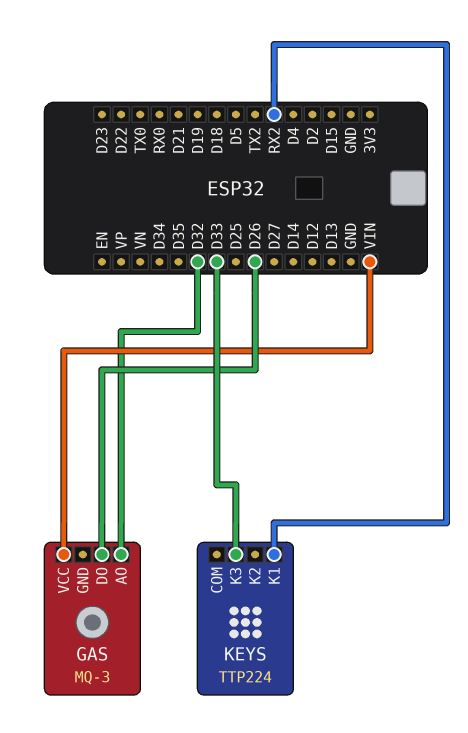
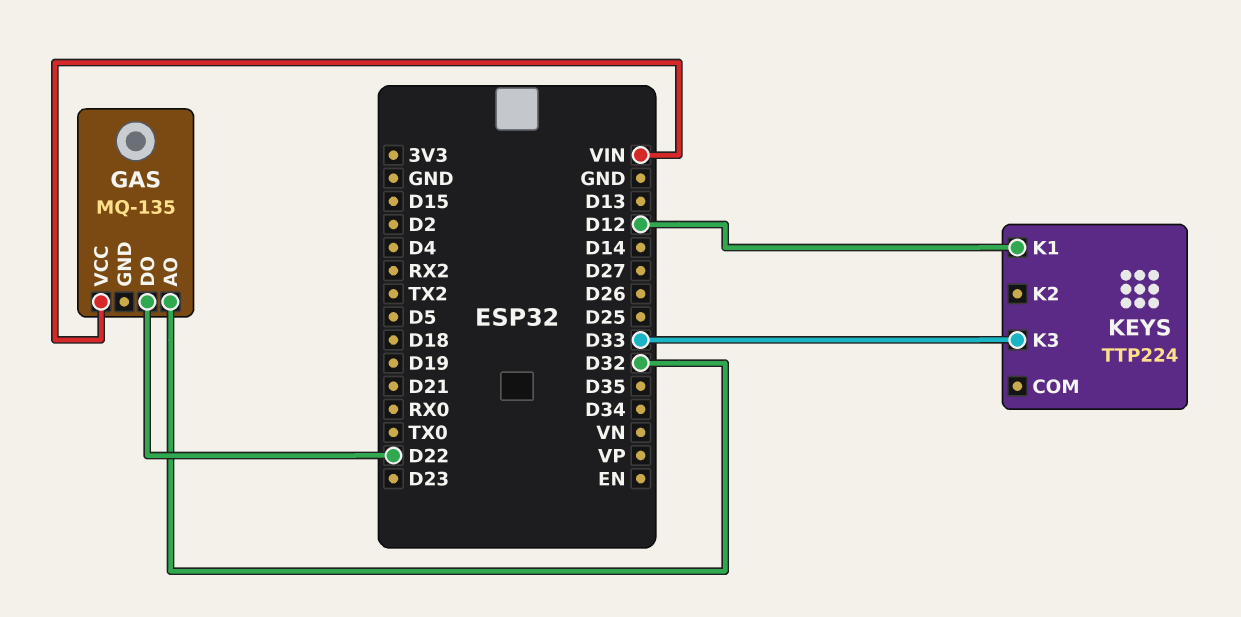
GAS: MQ-3 -> MQ-135
GAS pin DO: D26 -> D22
KEYS pin K1: RX2 -> D12

